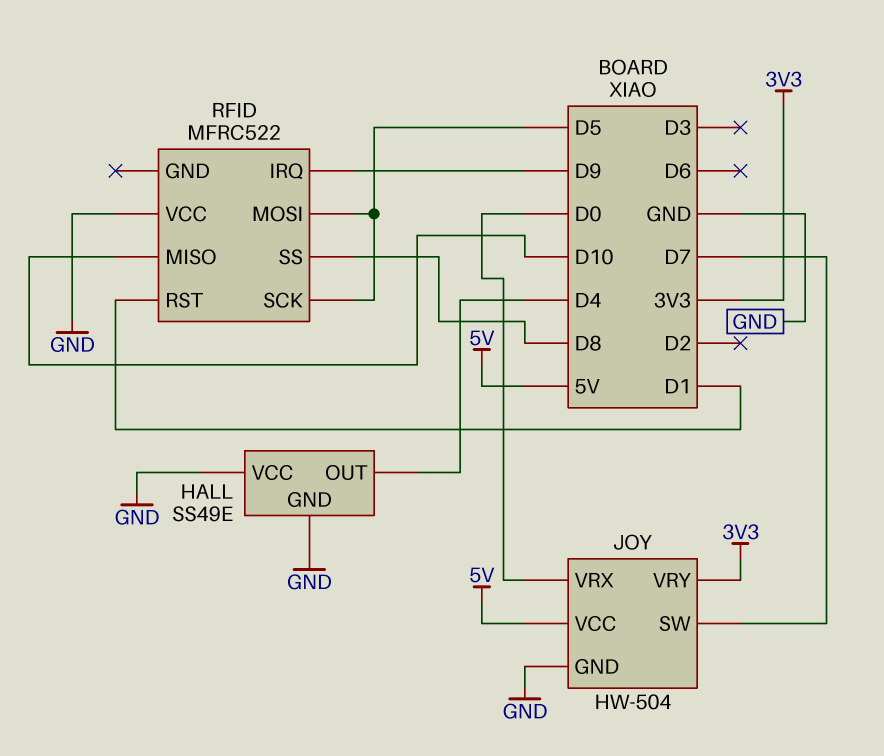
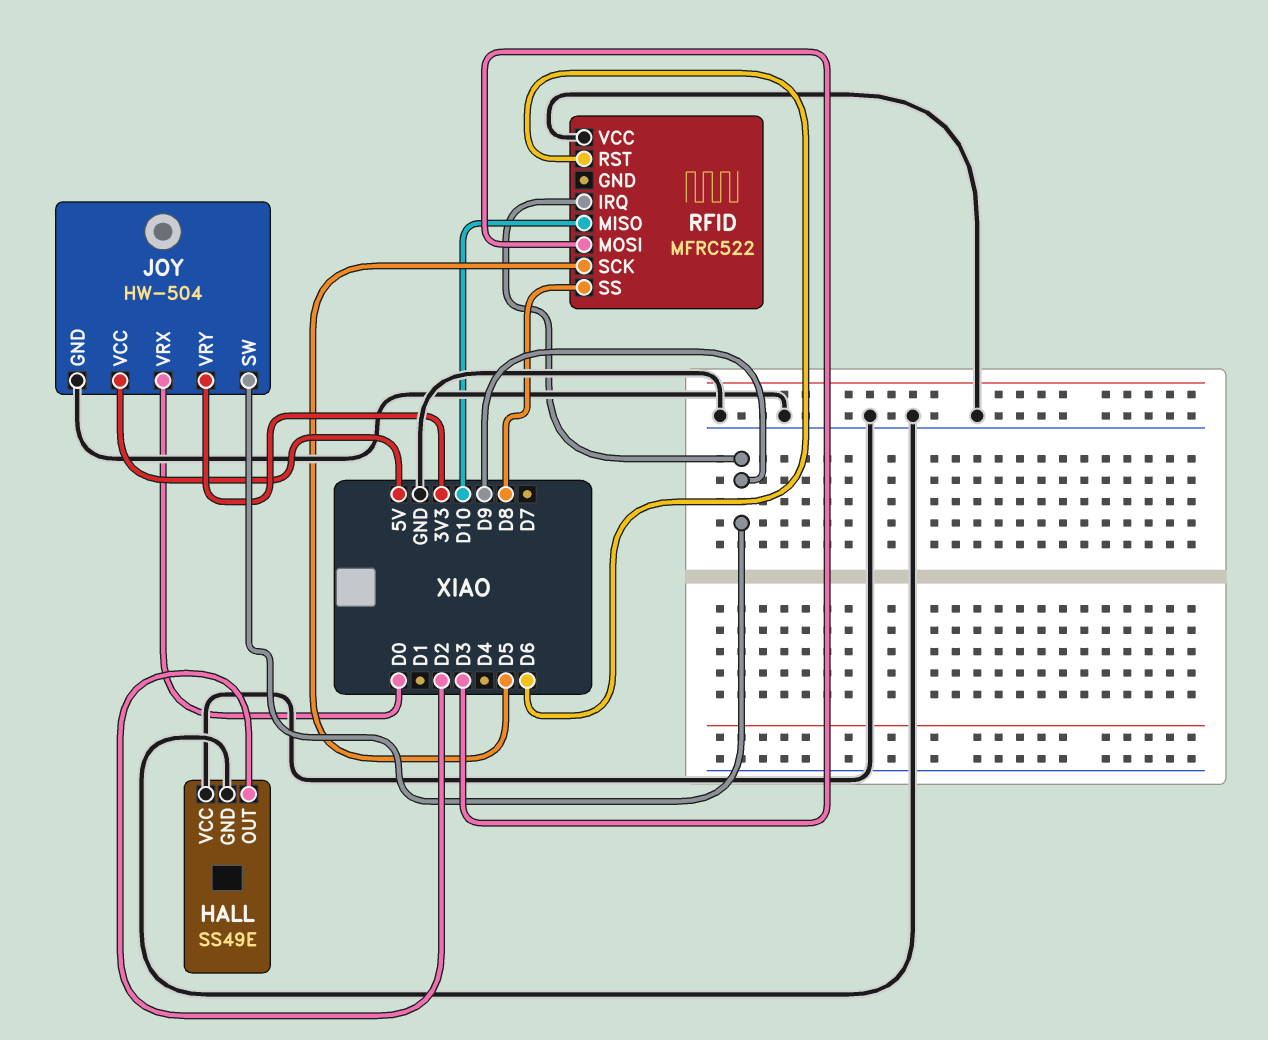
HALL pin OUT: D4 -> D2
JOY pin SW: D7 -> D9
RFID pin MOSI: D5 -> D3
RFID pin RST: D1 -> D6

